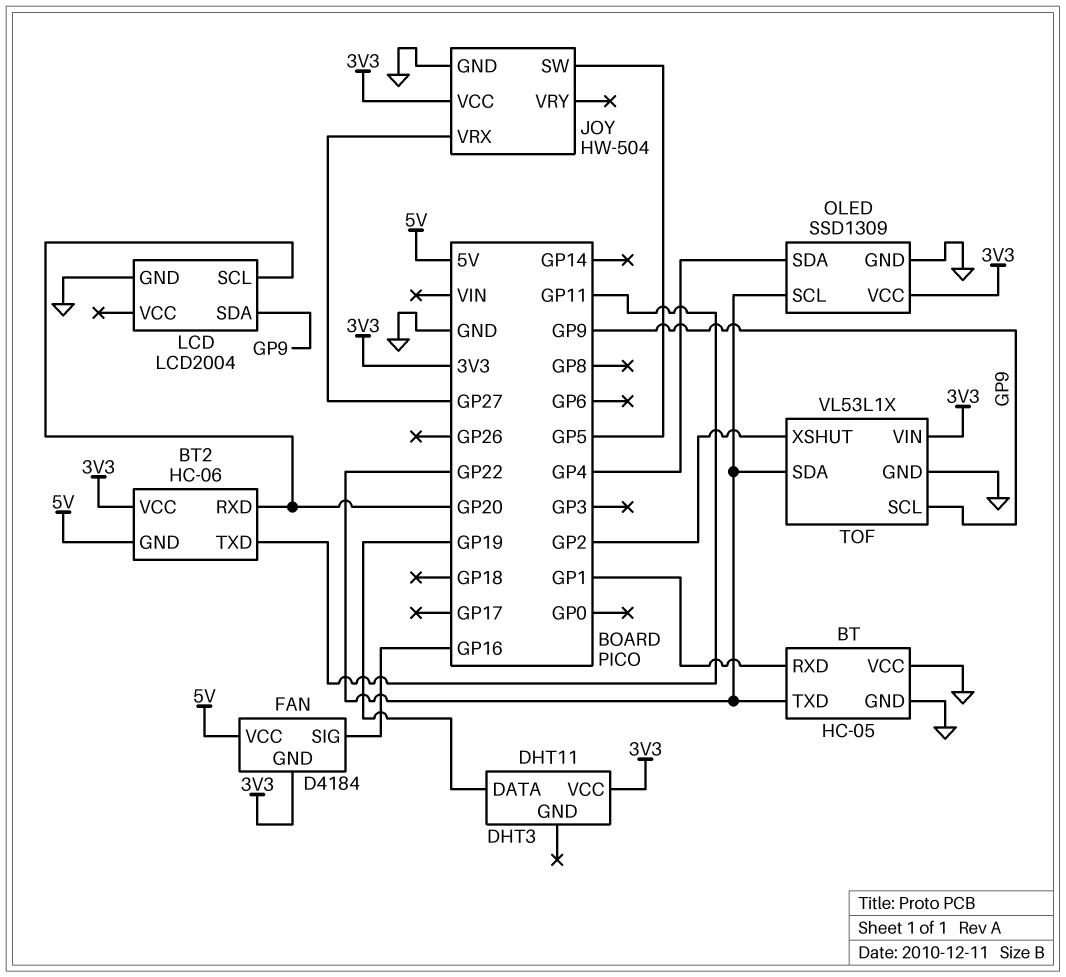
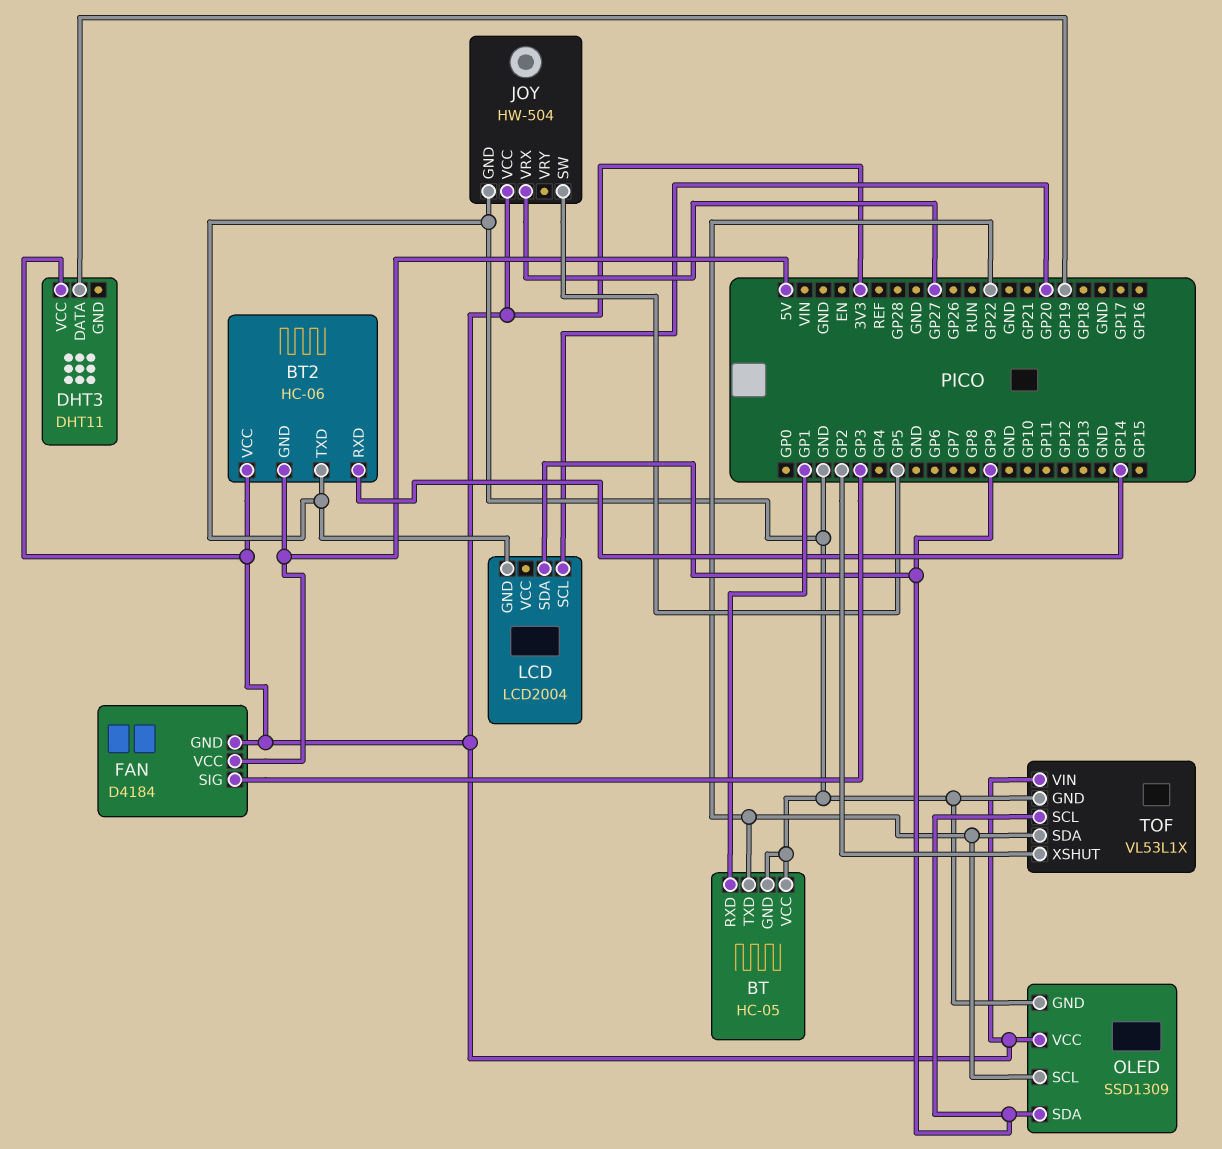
BT2 pin RXD: GP20 -> GP14
BT2 pin TXD: GP11 -> GND
FAN pin SIG: GP16 -> GP3
OLED pin SDA: GP4 -> GP9

